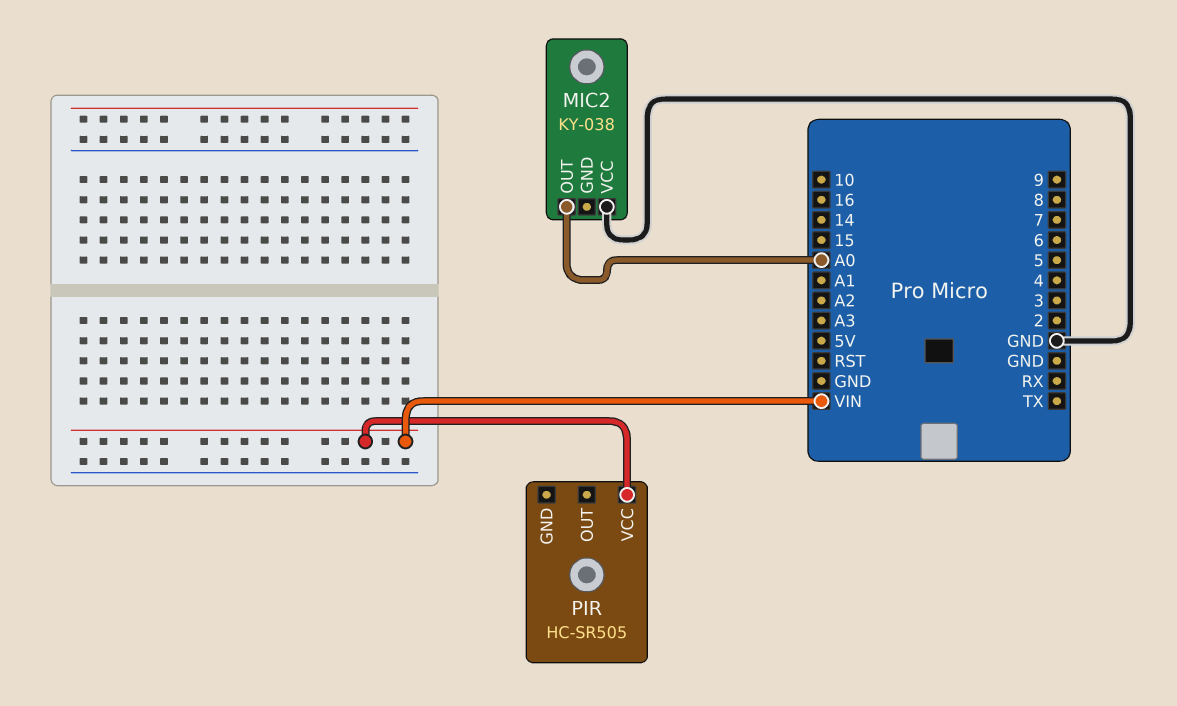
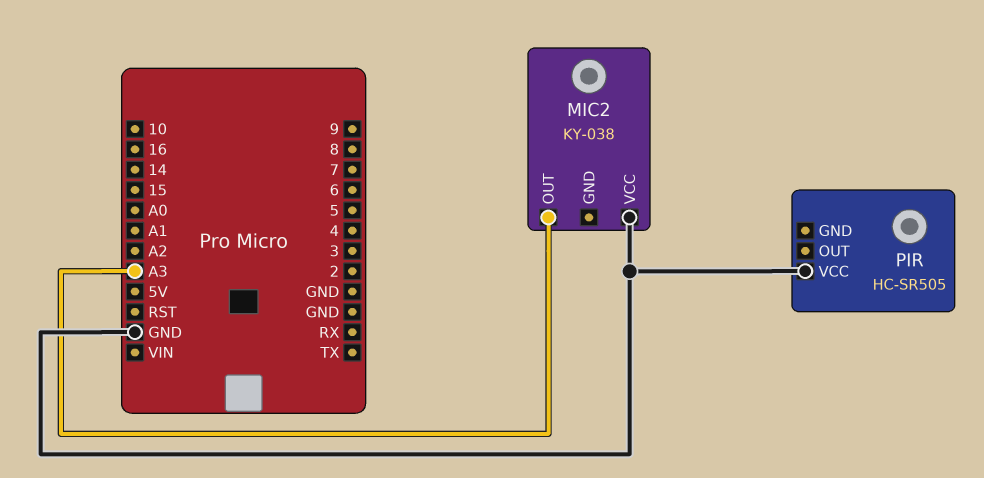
MIC2 pin OUT: A0 -> A3
PIR pin VCC: VIN -> GND

